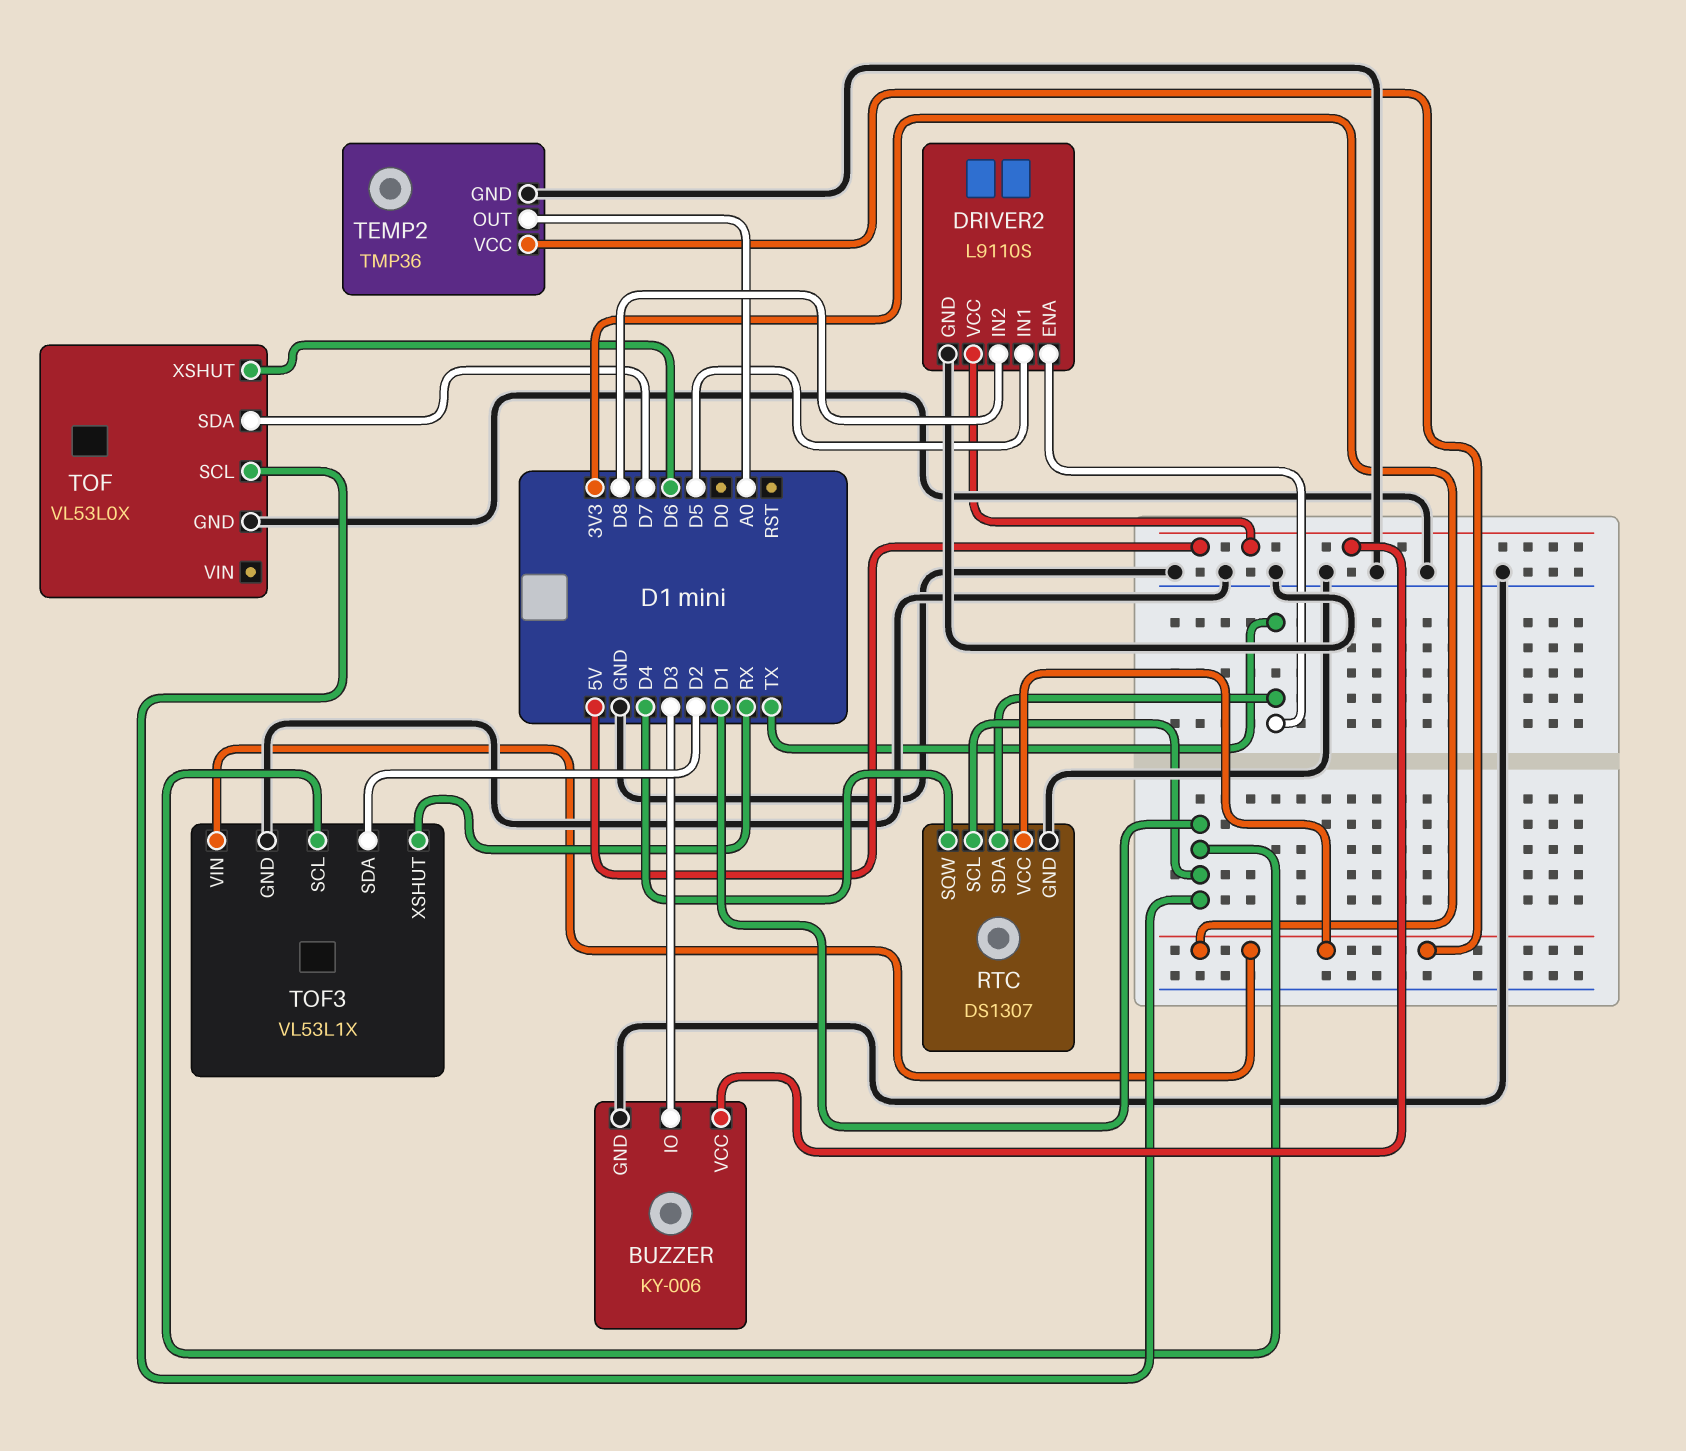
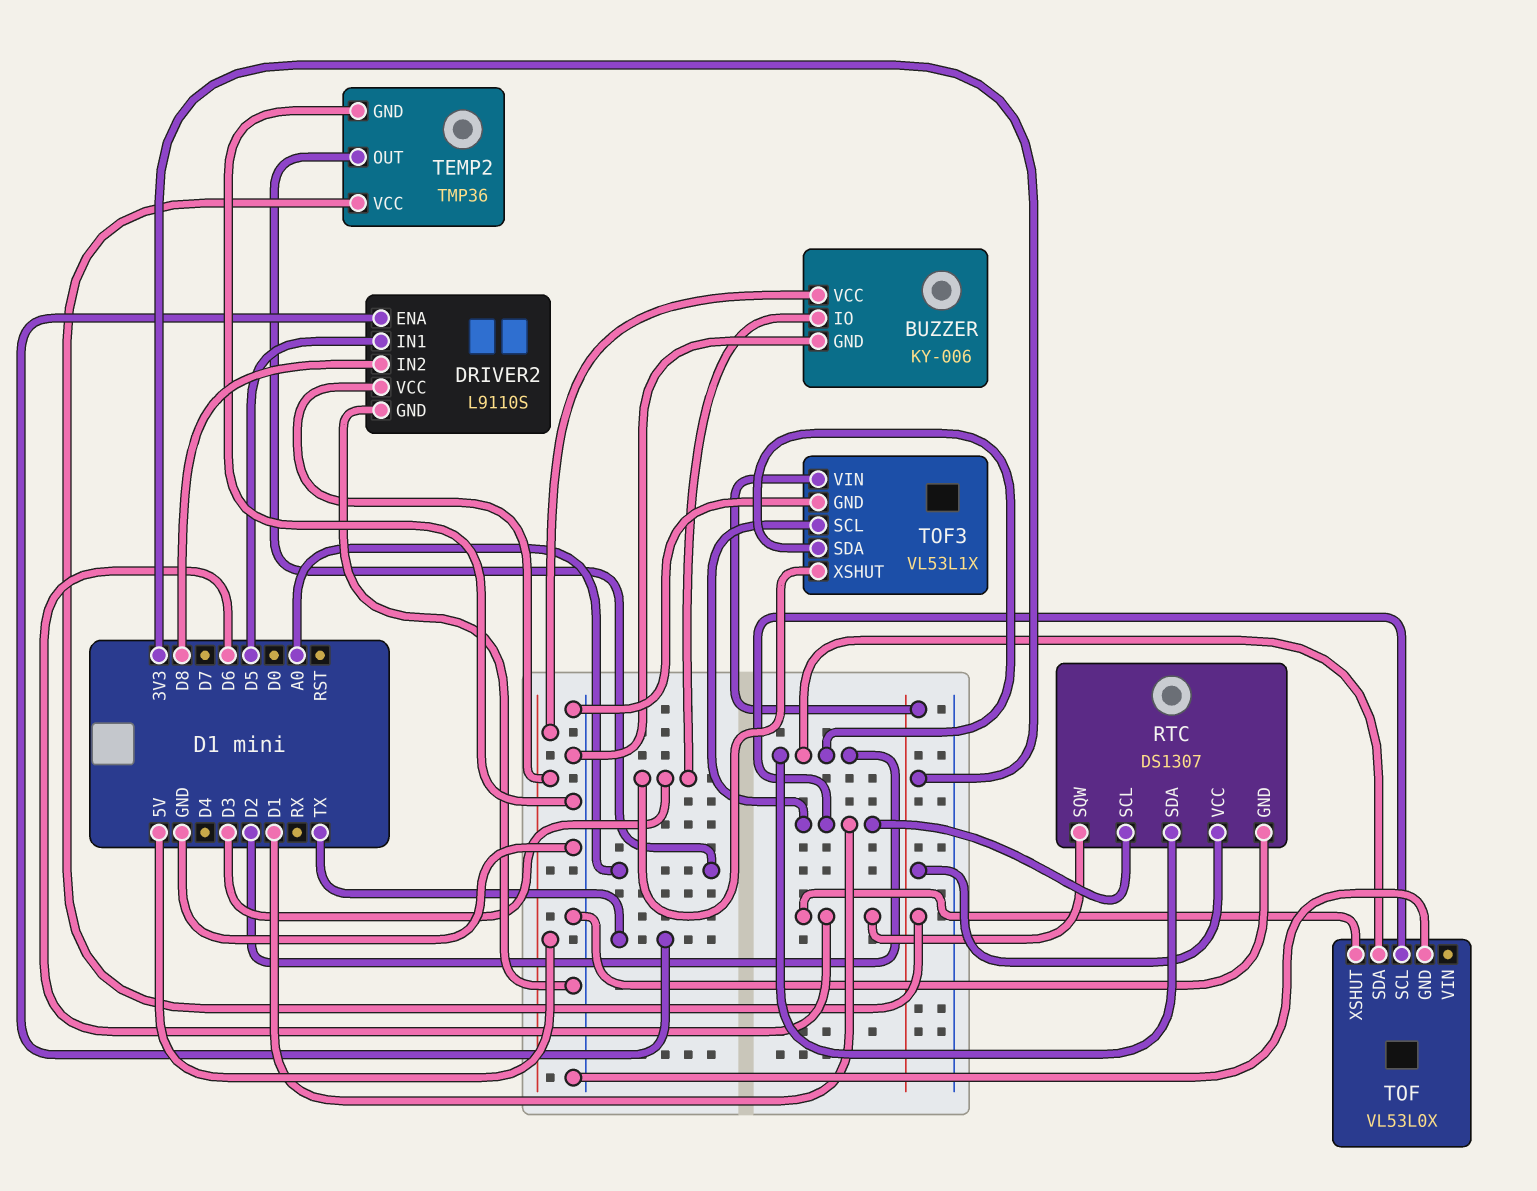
RTC pin SDA: TX -> D2
RTC pin SQW: D4 -> D6
TOF pin SDA: D7 -> D2
TOF3 pin XSHUT: RX -> D3

